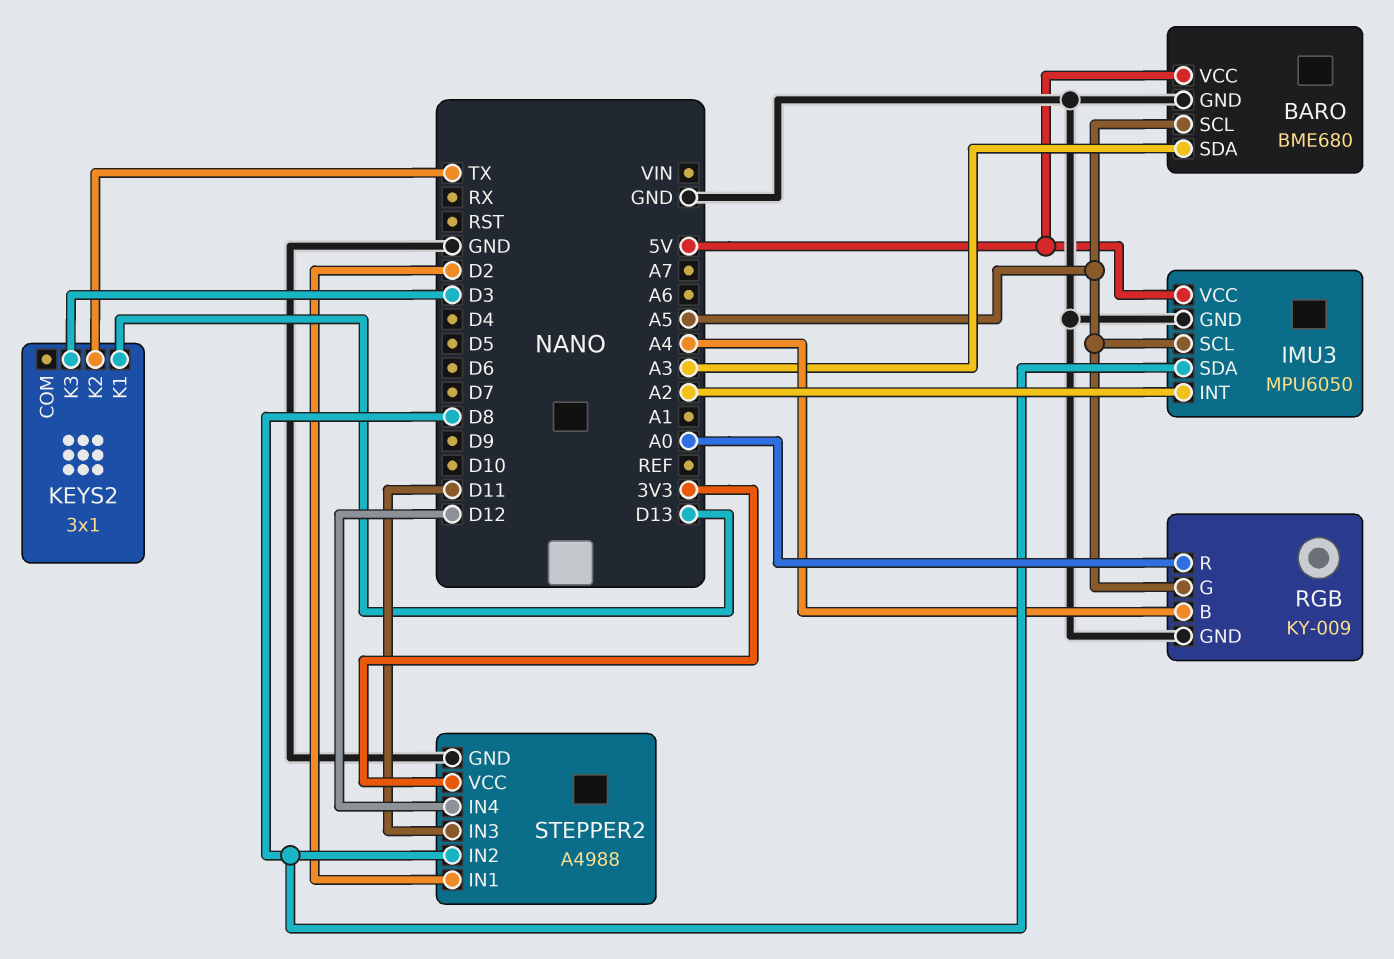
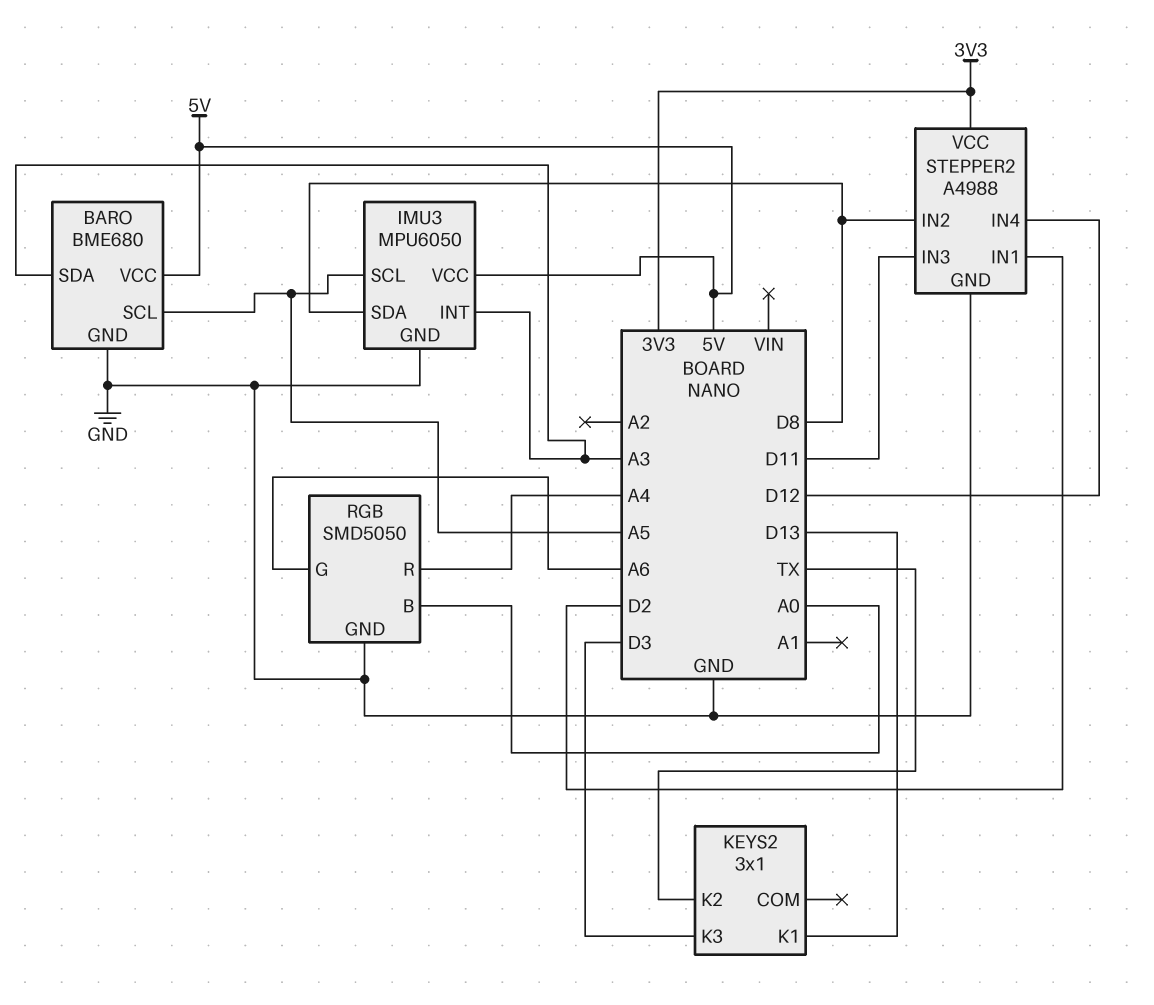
IMU3 pin INT: A2 -> A3
RGB: KY-009 -> SMD5050
RGB pin B: A4 -> A0
RGB pin G: A5 -> A6
RGB pin R: A0 -> A4

